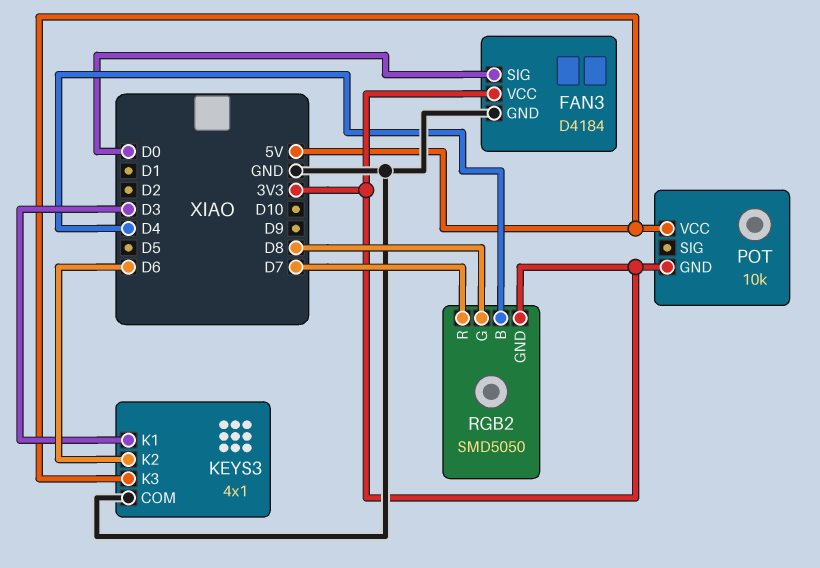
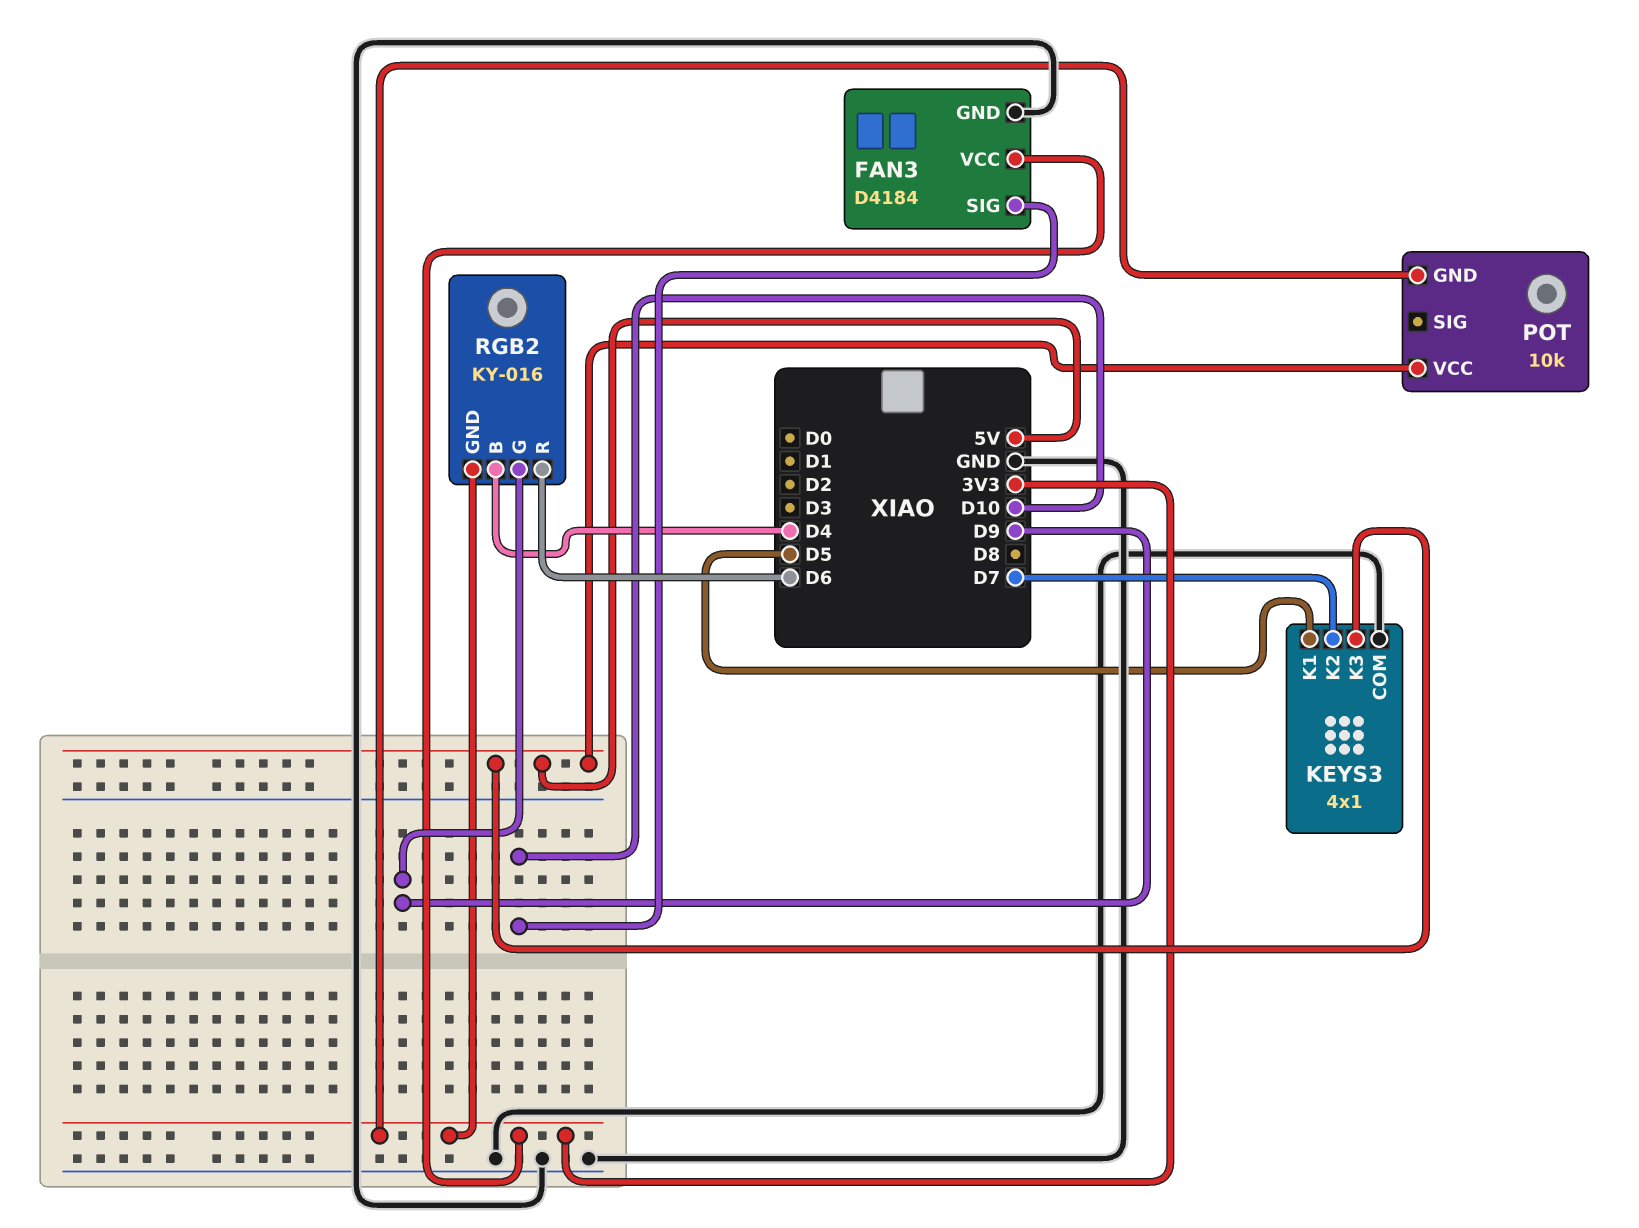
FAN3 pin SIG: D0 -> D10
KEYS3 pin K1: D3 -> D5
KEYS3 pin K2: D6 -> D7
RGB2: SMD5050 -> KY-016
RGB2 pin G: D8 -> D9
RGB2 pin R: D7 -> D6

